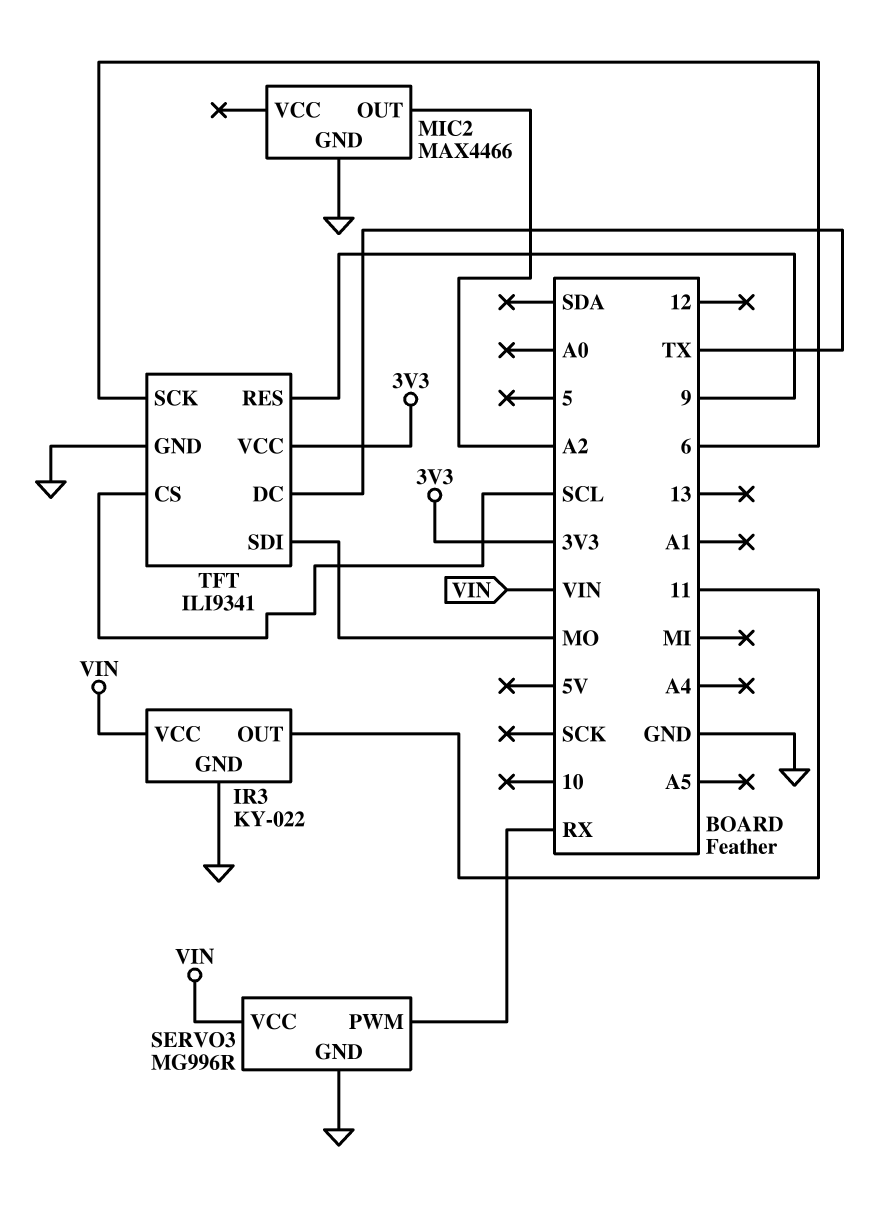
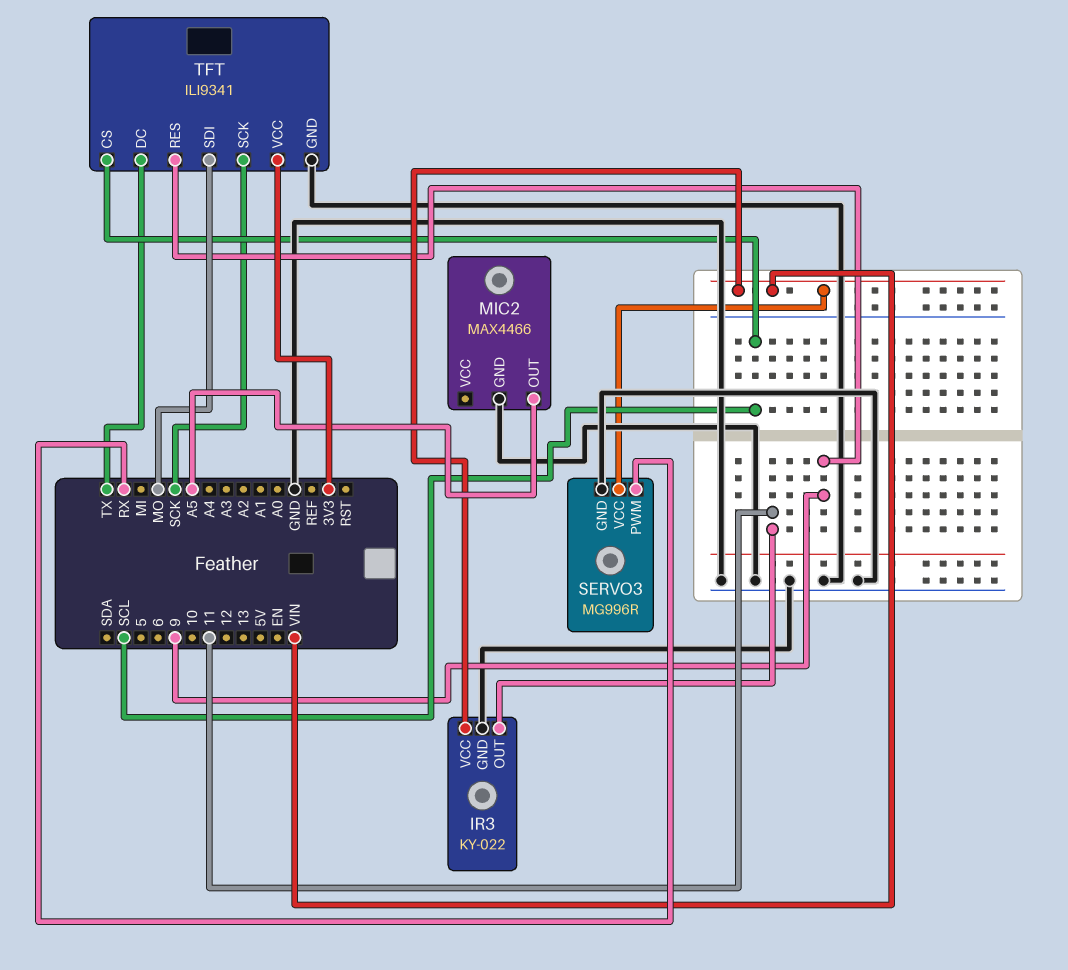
MIC2 pin OUT: A2 -> A5
TFT pin SCK: 6 -> SCK

